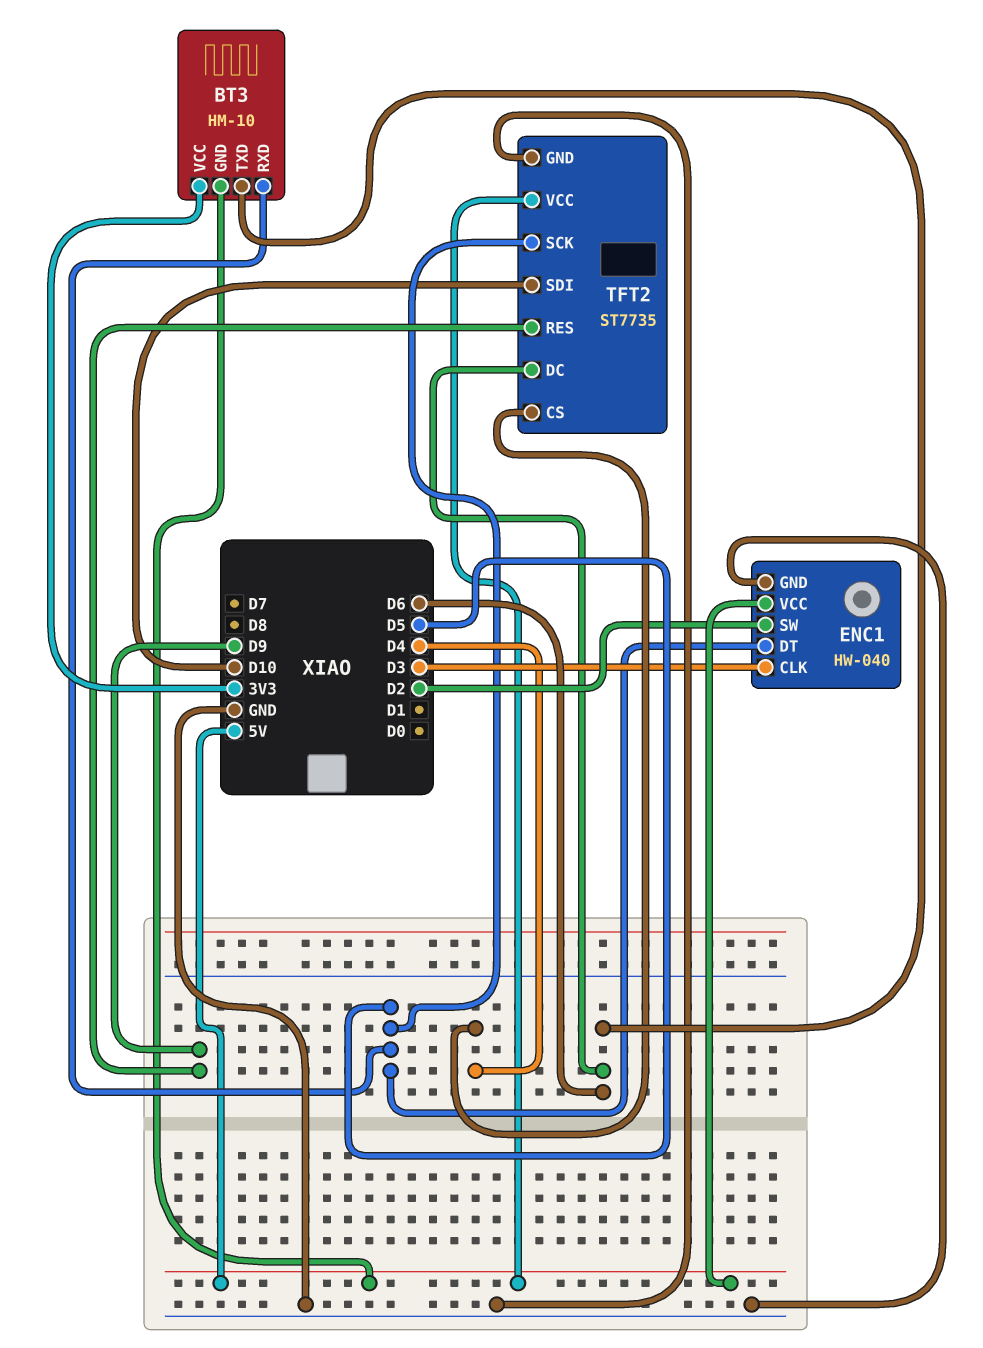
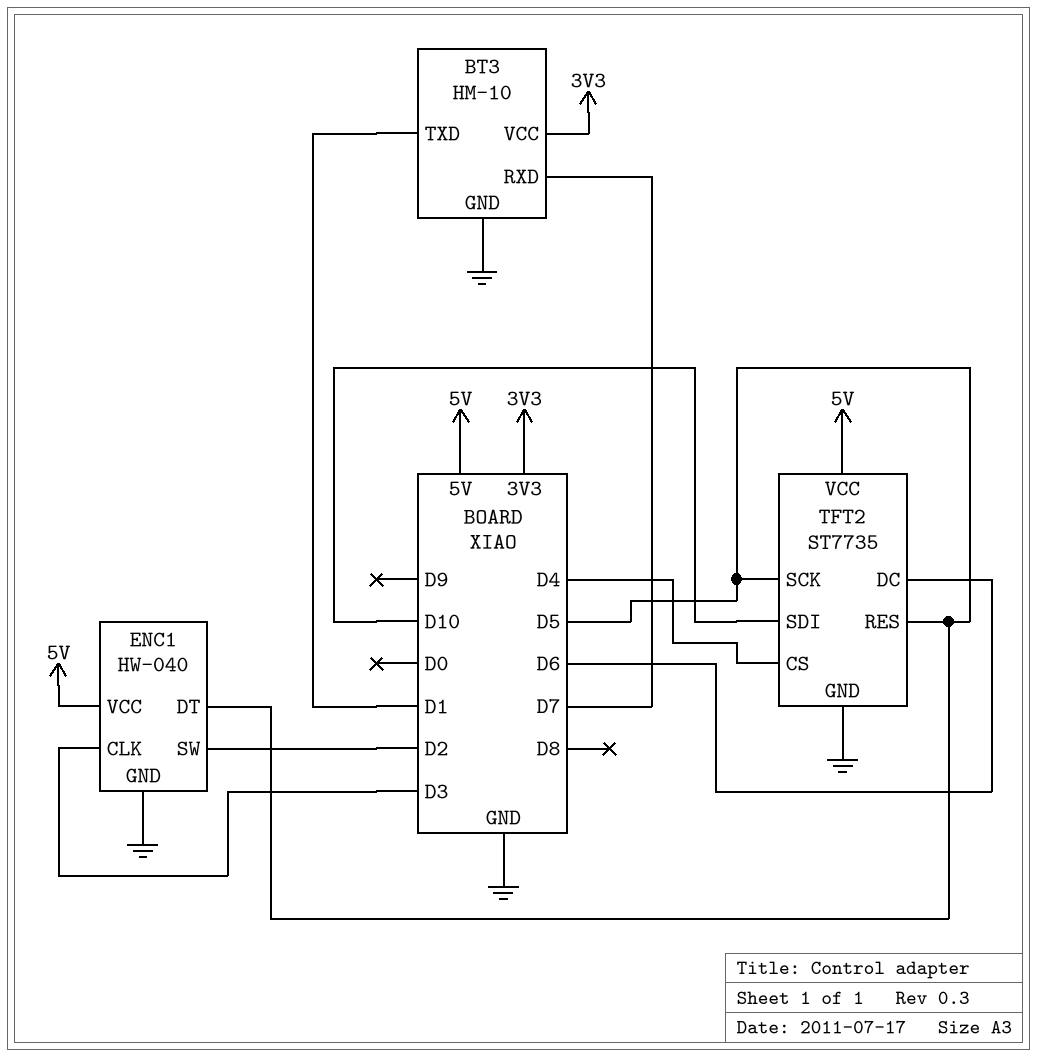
BT3 pin GND: 5V -> GND
BT3 pin RXD: D5 -> D7
BT3 pin TXD: D6 -> D1
TFT2 pin RES: D9 -> D5

